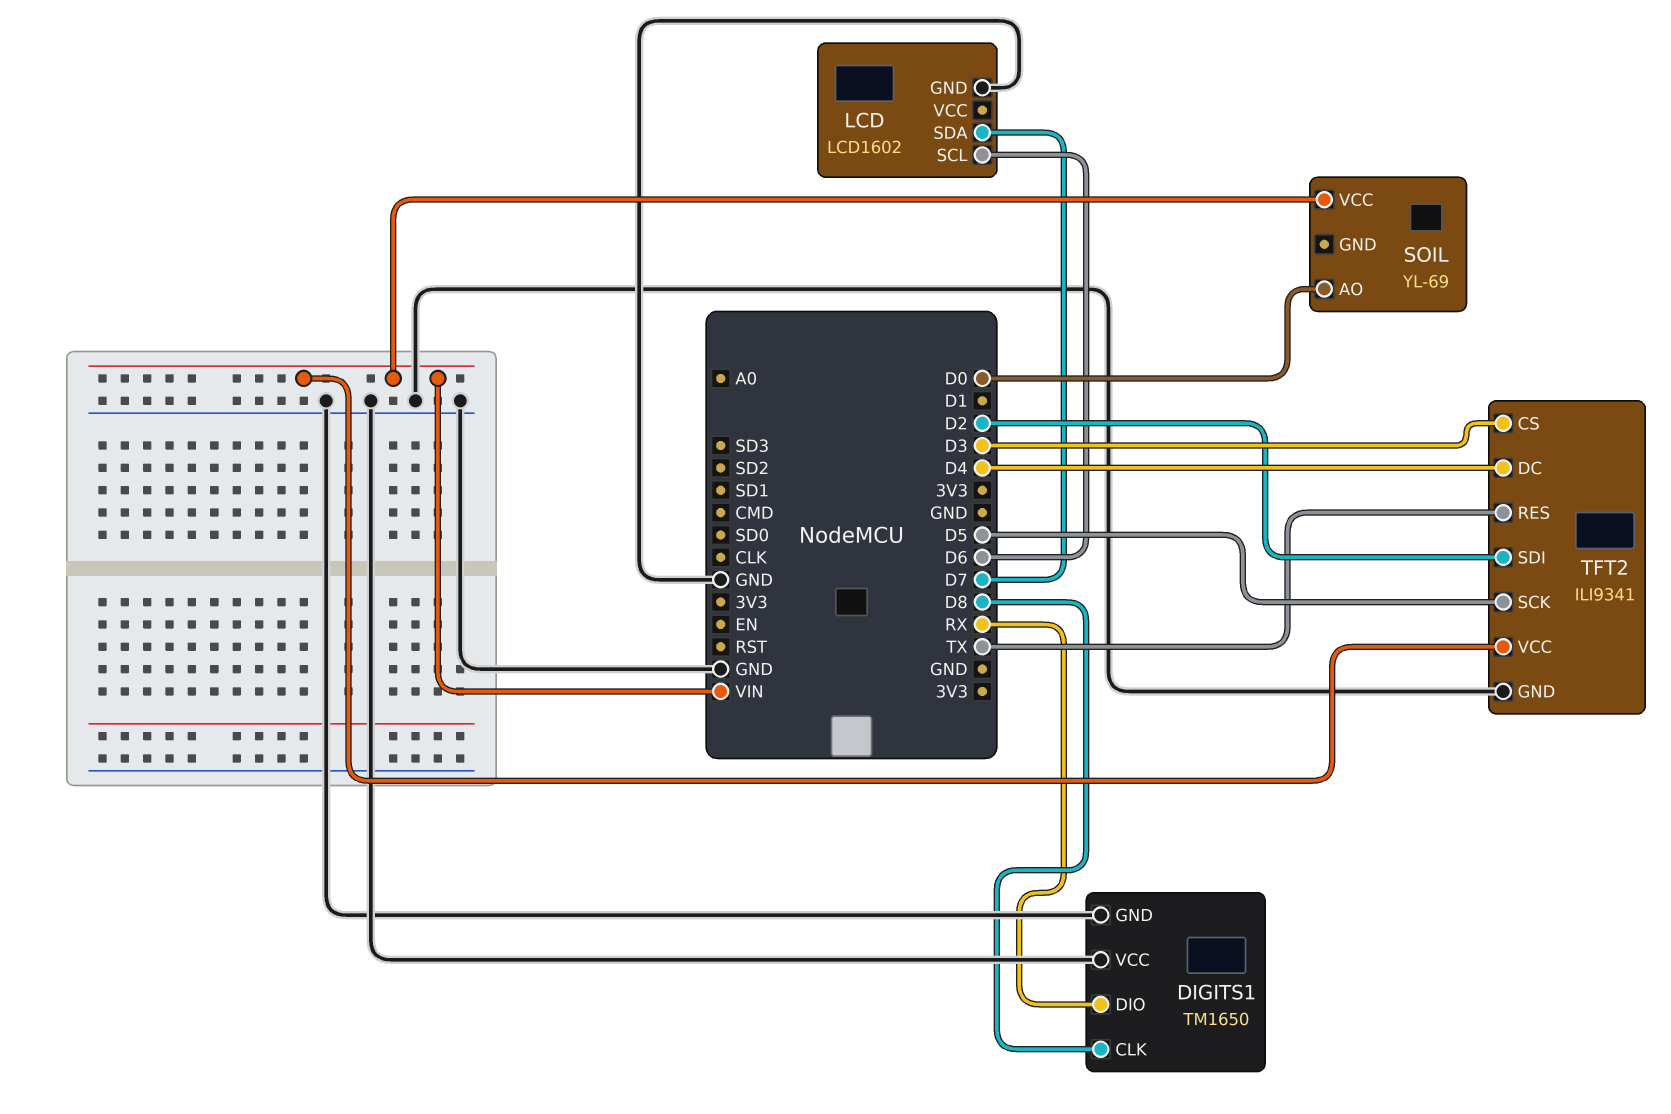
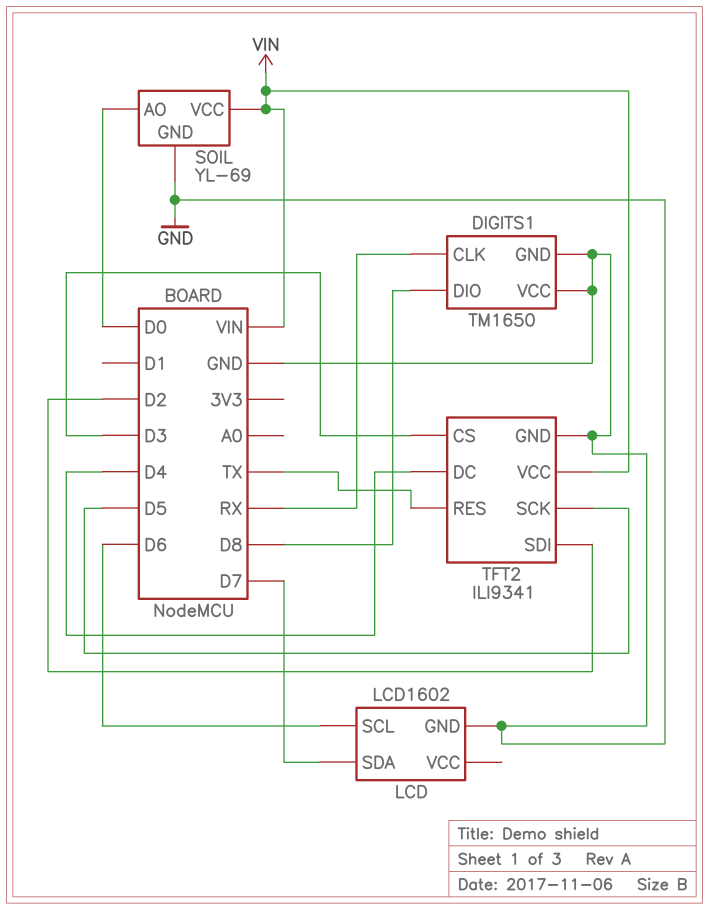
DIGITS1 pin CLK: D8 -> RX
DIGITS1 pin DIO: RX -> D8
SOIL pin GND: none -> GND

